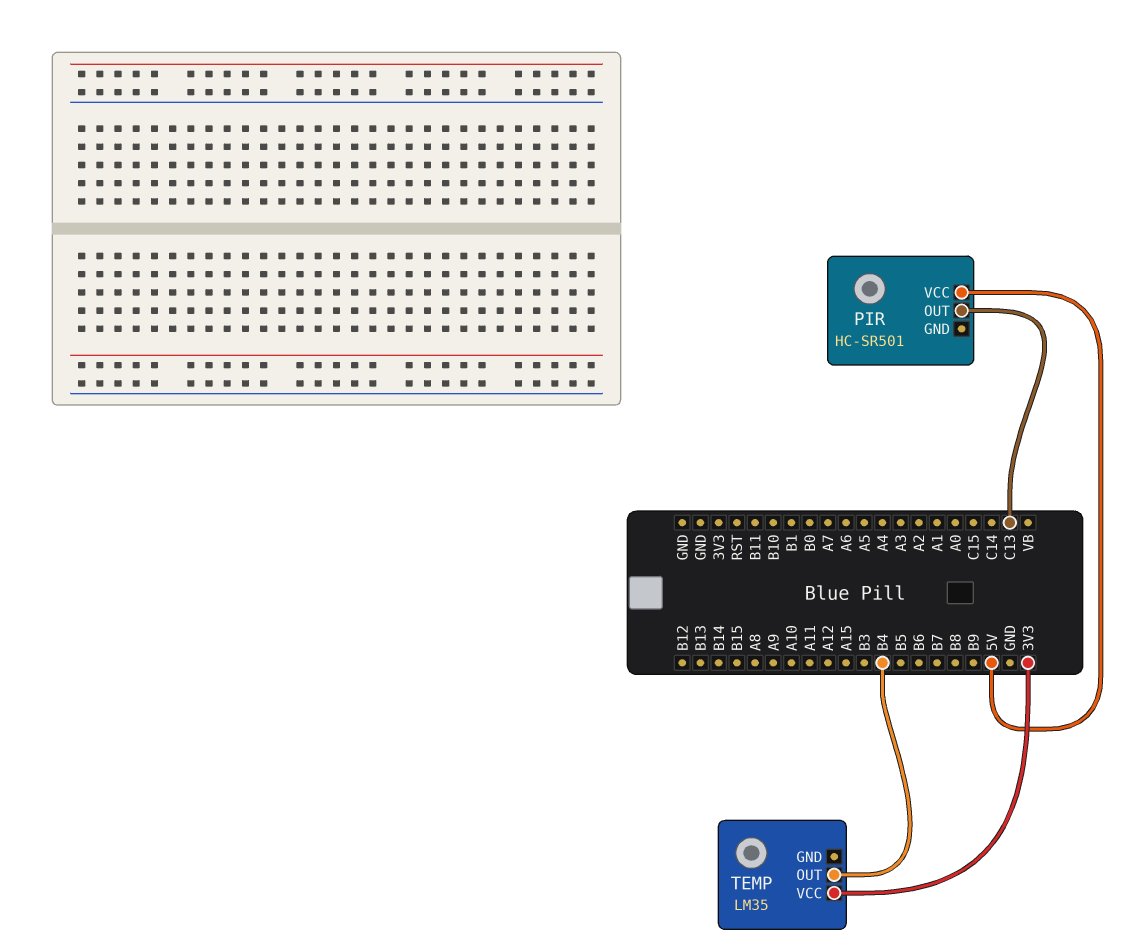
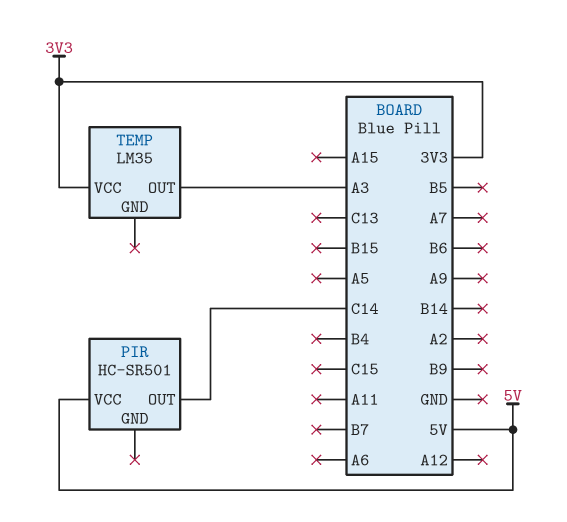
PIR pin OUT: C13 -> C14
TEMP pin OUT: B4 -> A3

